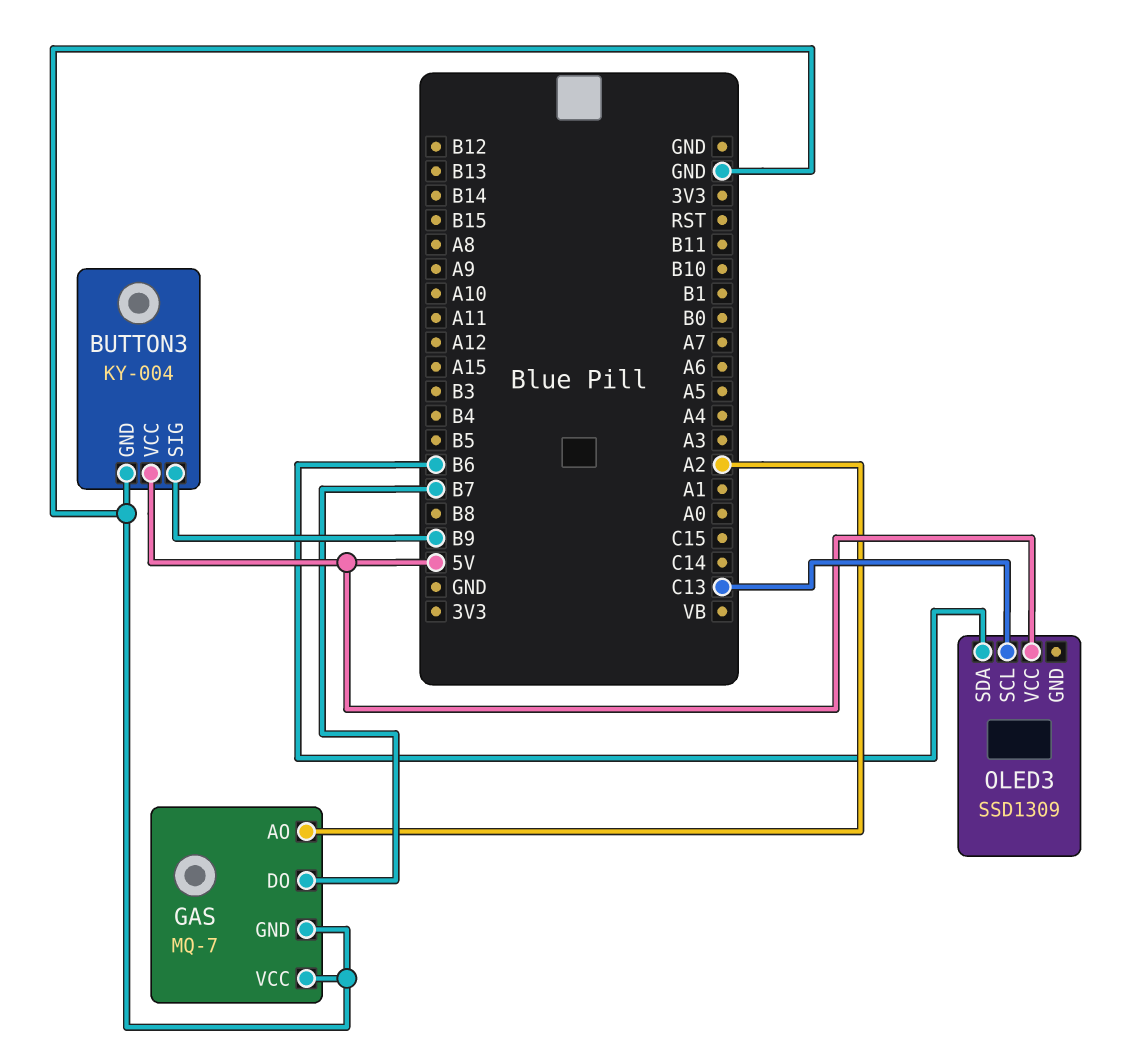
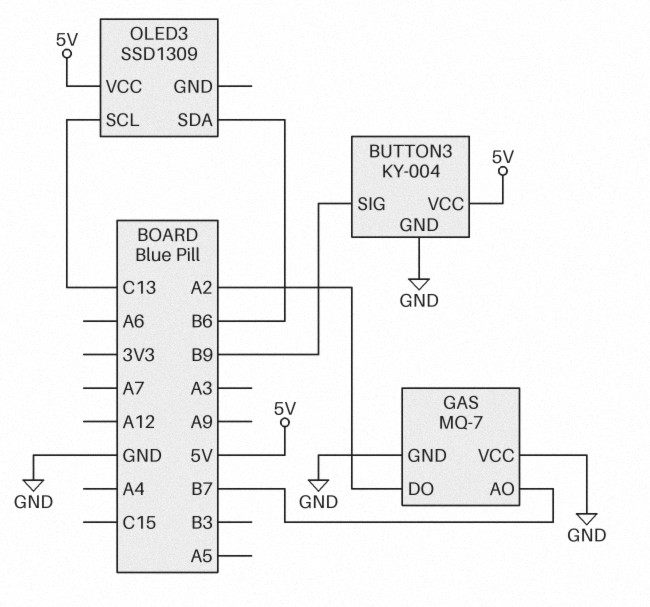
GAS pin AO: A2 -> B7
GAS pin DO: B7 -> A2

